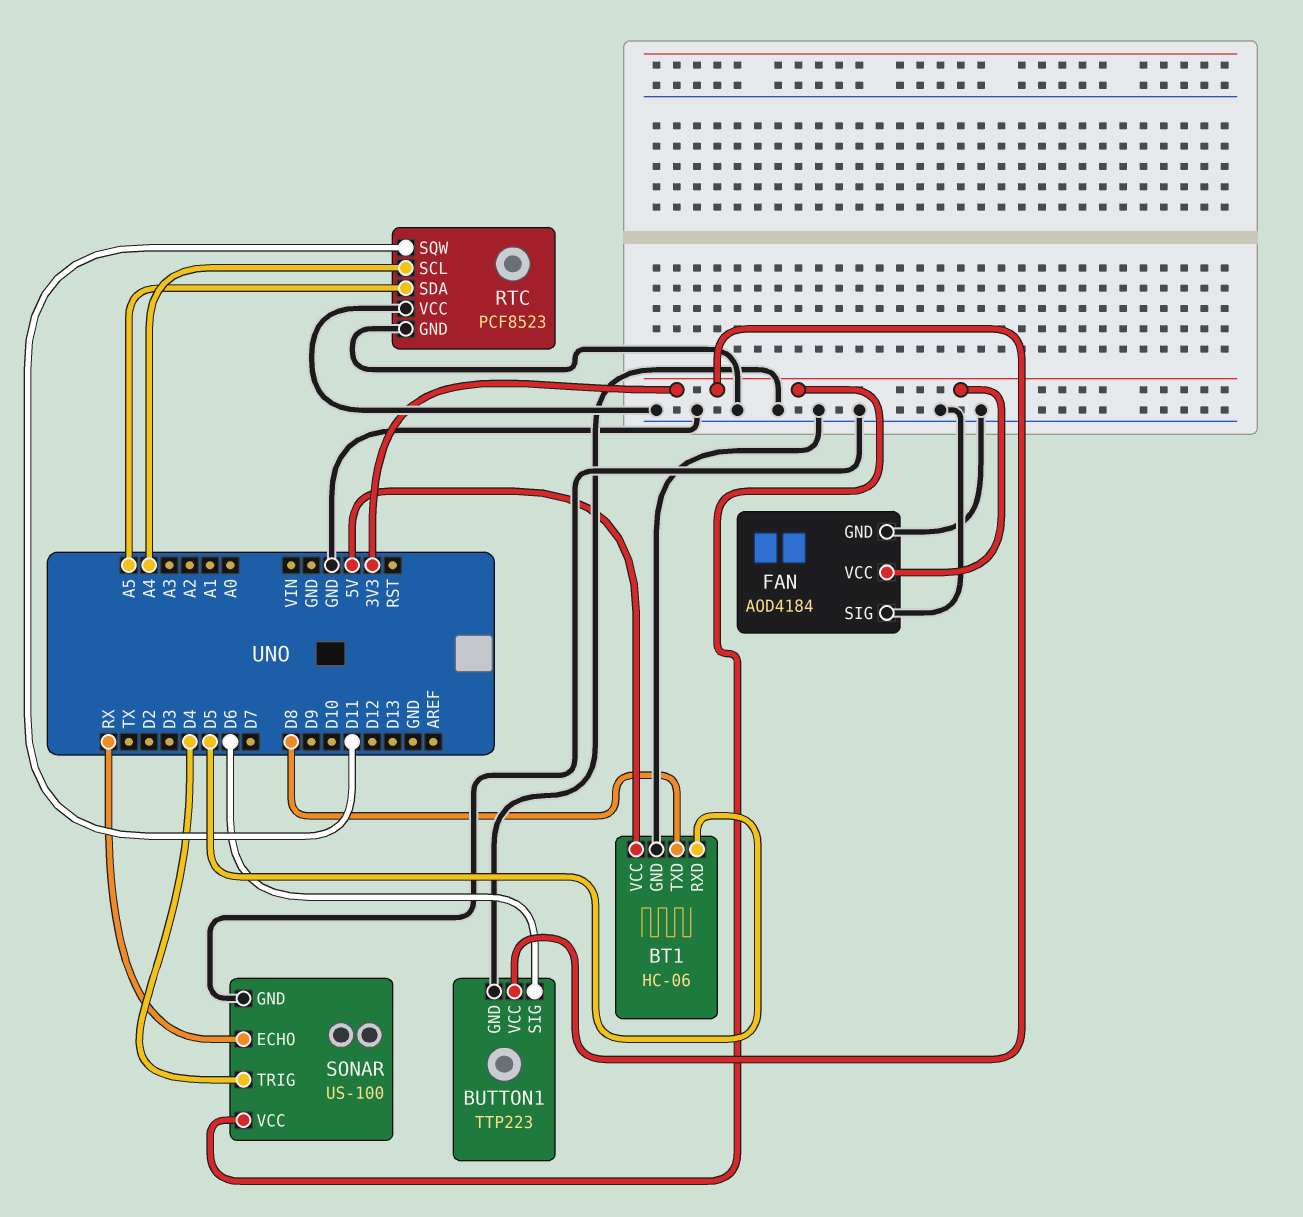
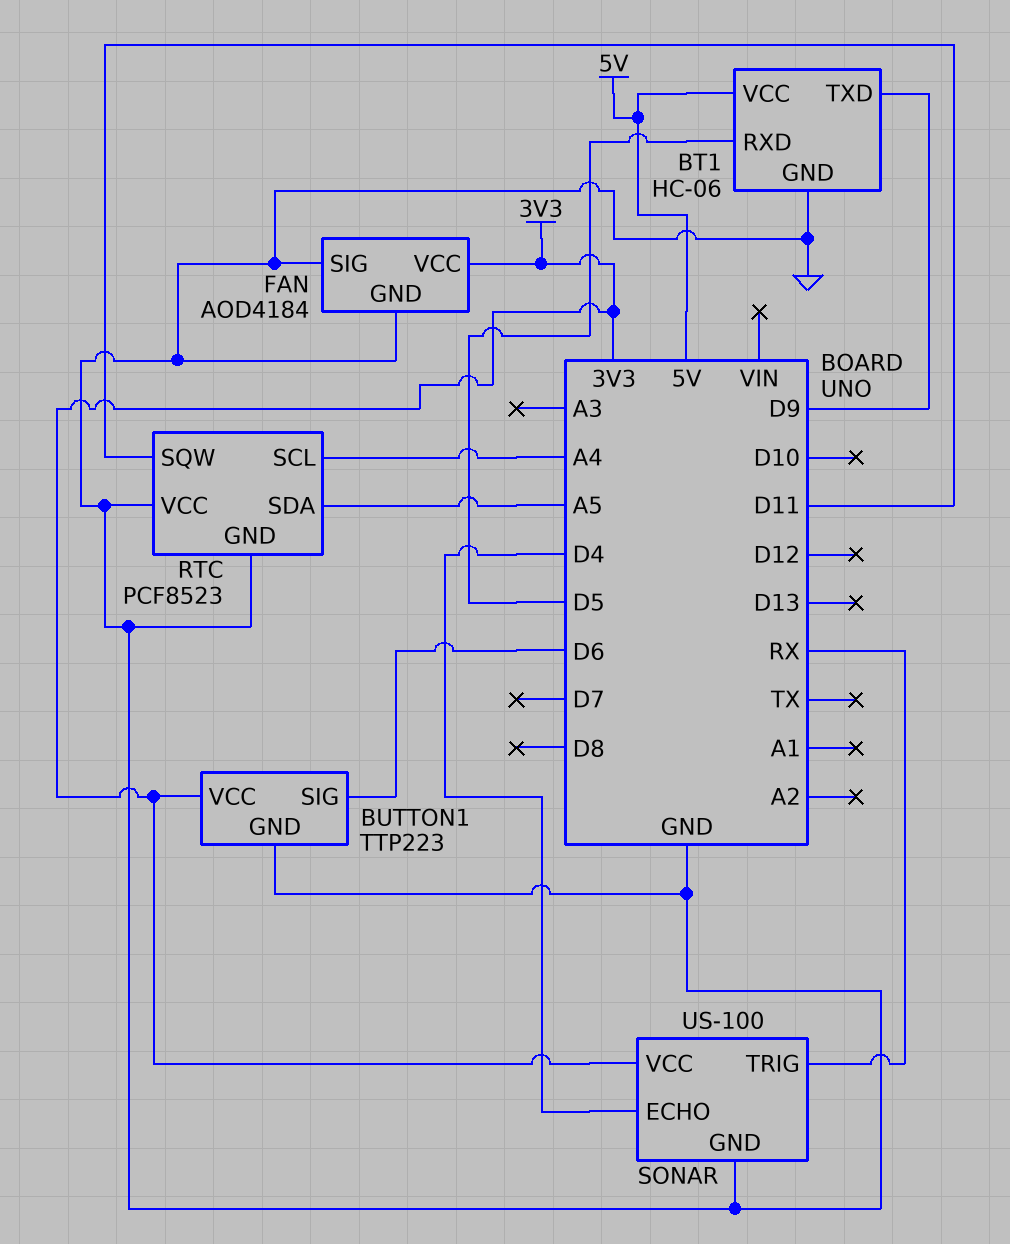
BT1 pin TXD: D8 -> D9
SONAR pin ECHO: RX -> D4
SONAR pin TRIG: D4 -> RX

